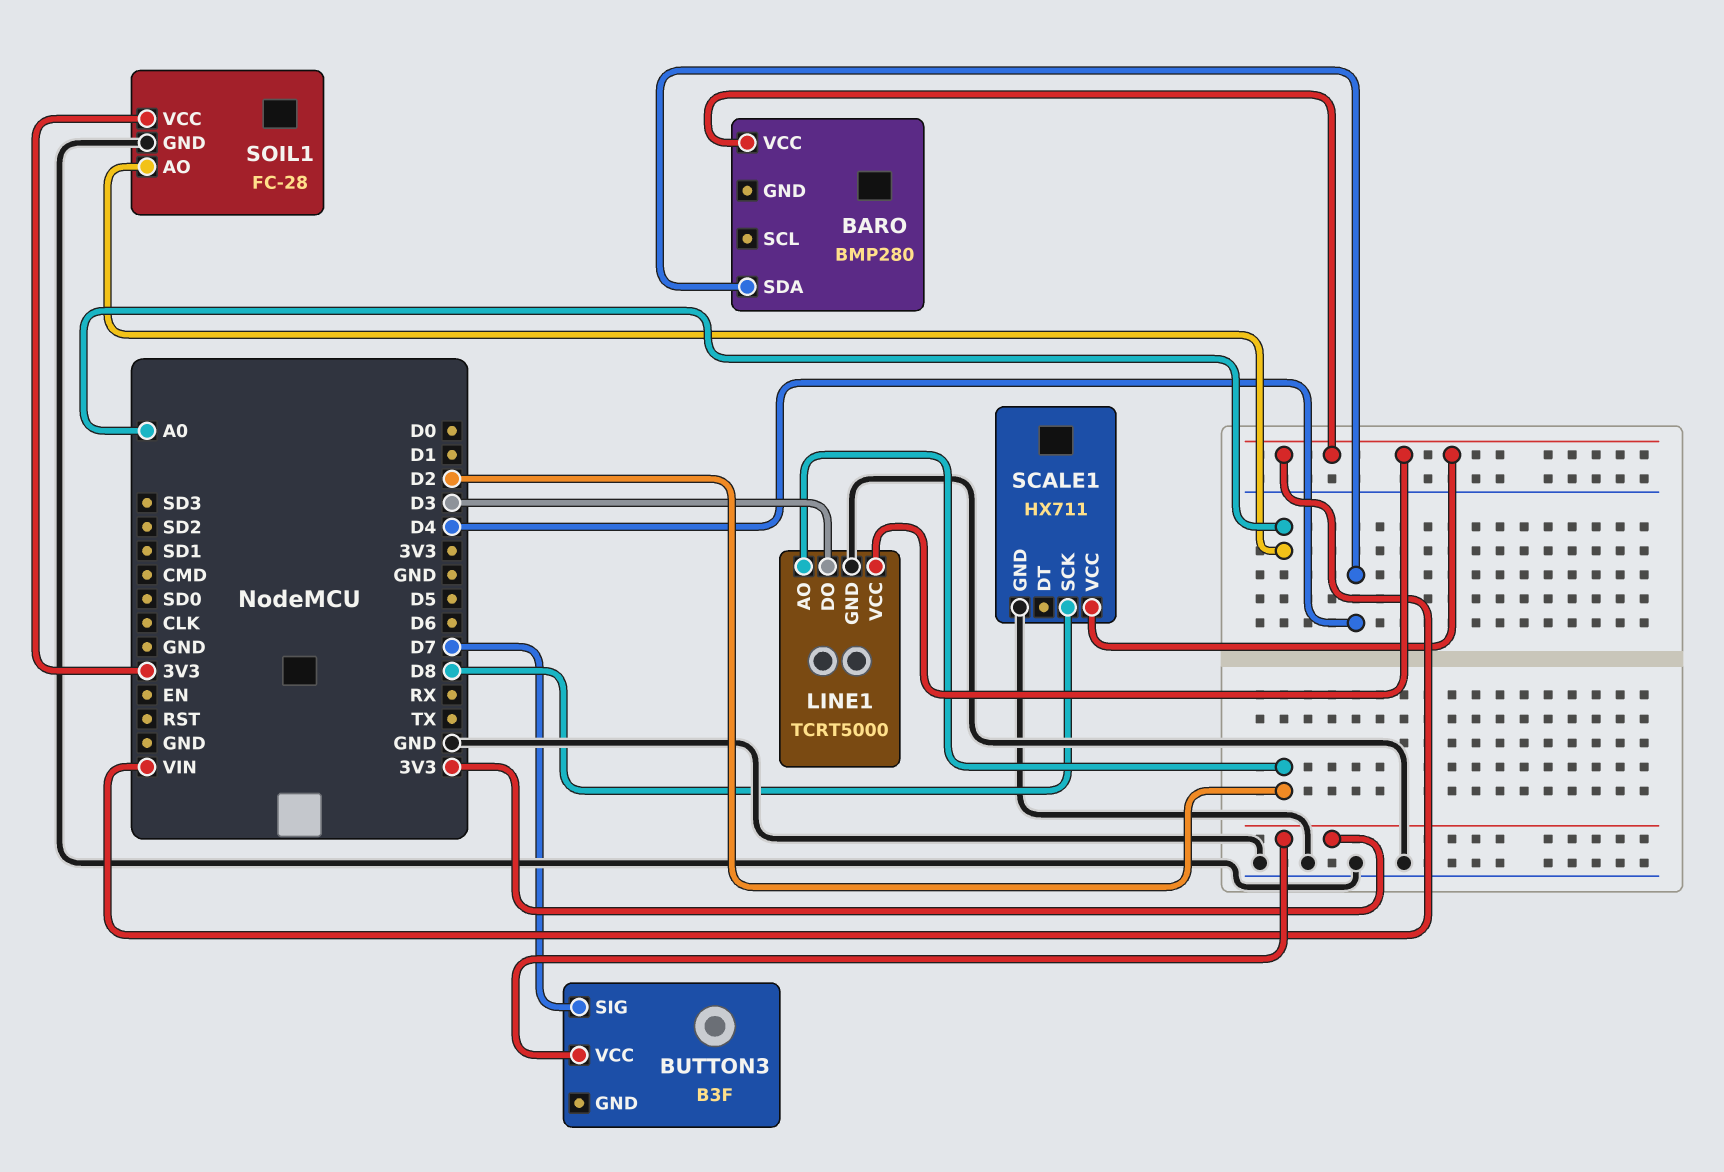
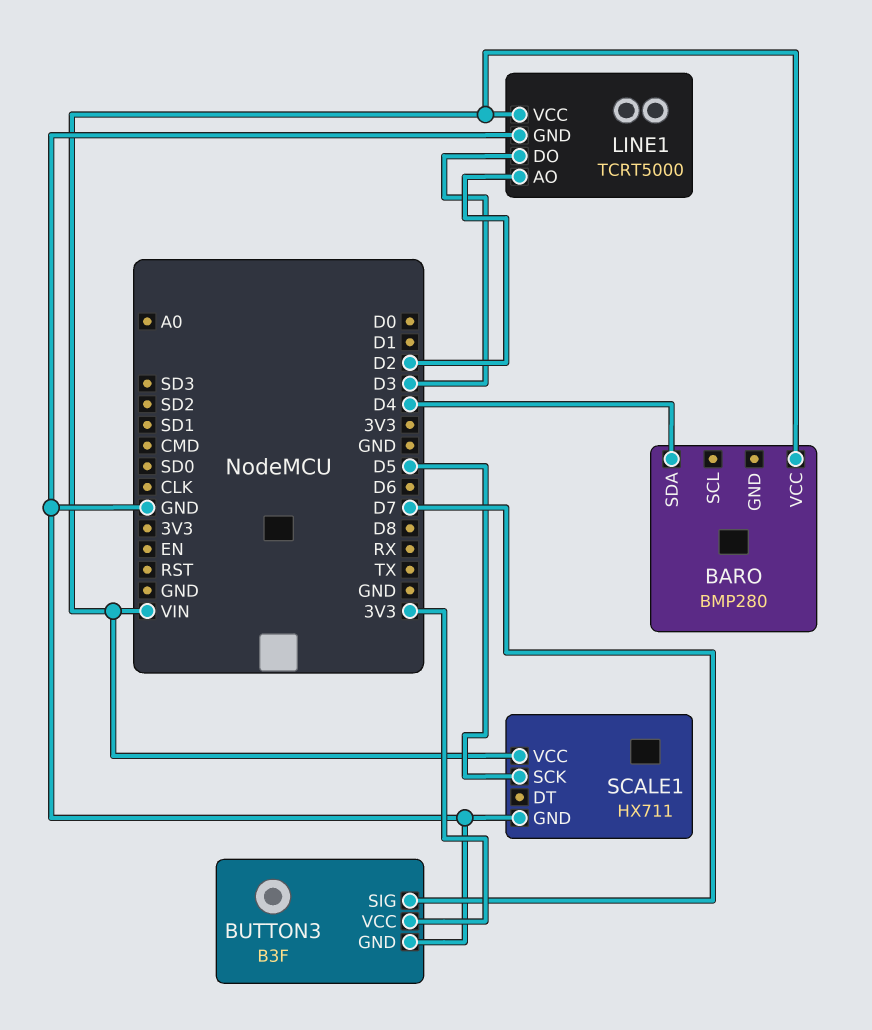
BUTTON3 pin GND: none -> GND
SCALE1 pin SCK: D8 -> D5
SOIL1: FC-28 -> none
SOIL1 pin AO: A0 -> none
SOIL1 pin GND: GND -> none
SOIL1 pin VCC: 3V3 -> none

